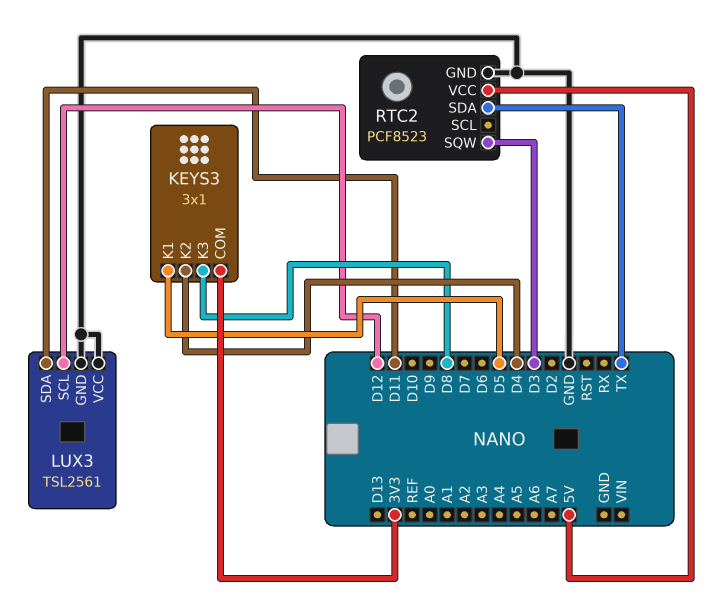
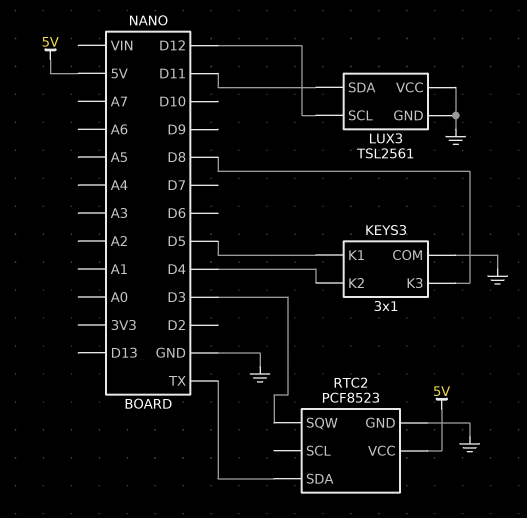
KEYS3 pin COM: 3V3 -> GND

